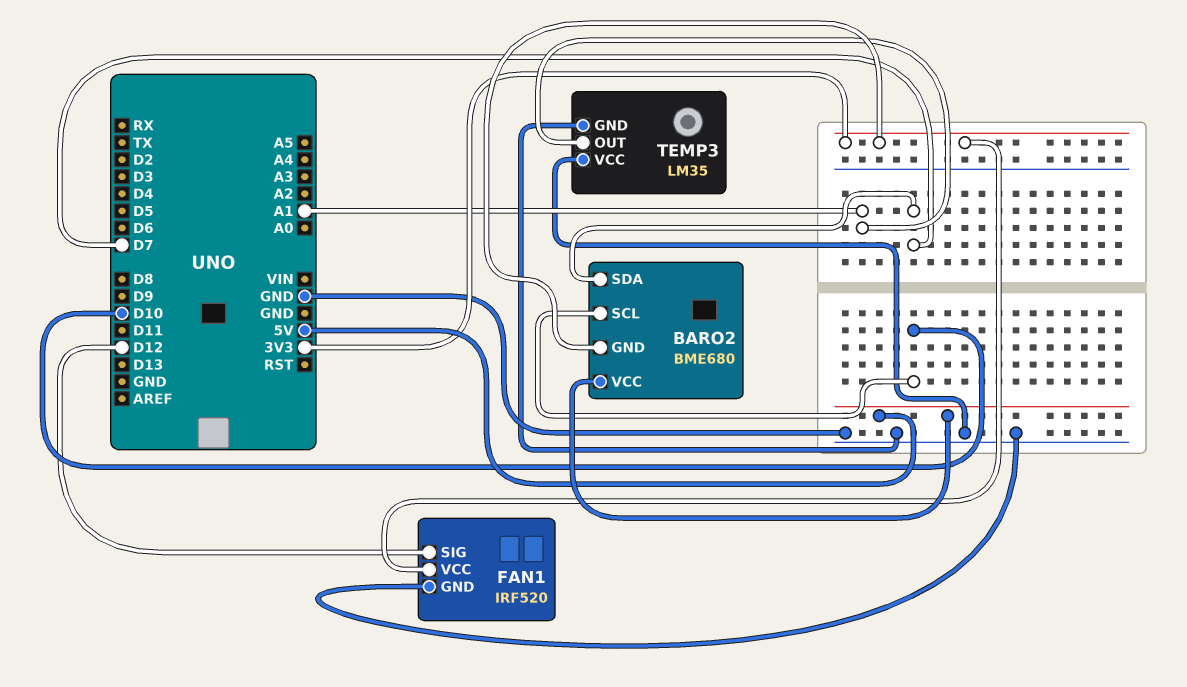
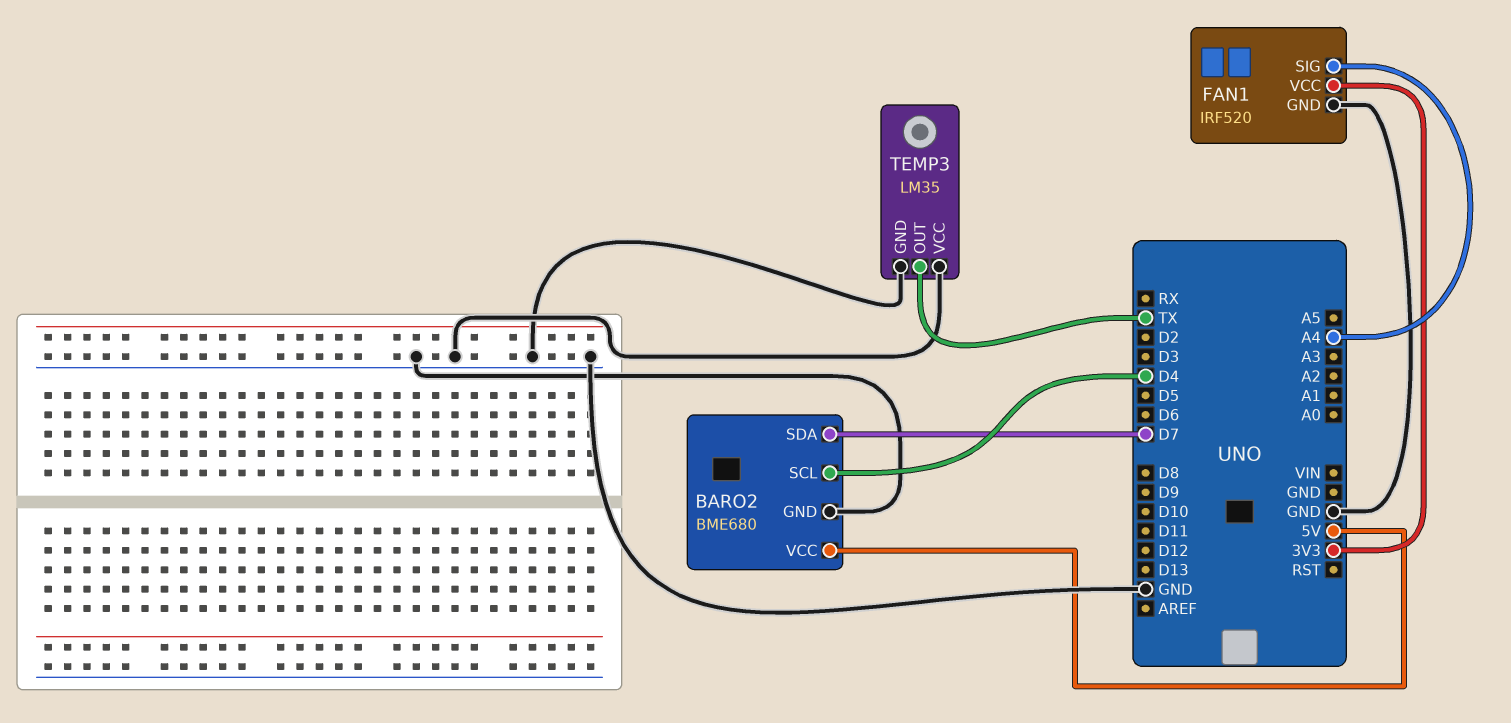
BARO2 pin GND: 3V3 -> GND
BARO2 pin SCL: D10 -> D4
FAN1 pin SIG: D12 -> A4
TEMP3 pin OUT: A1 -> TX

